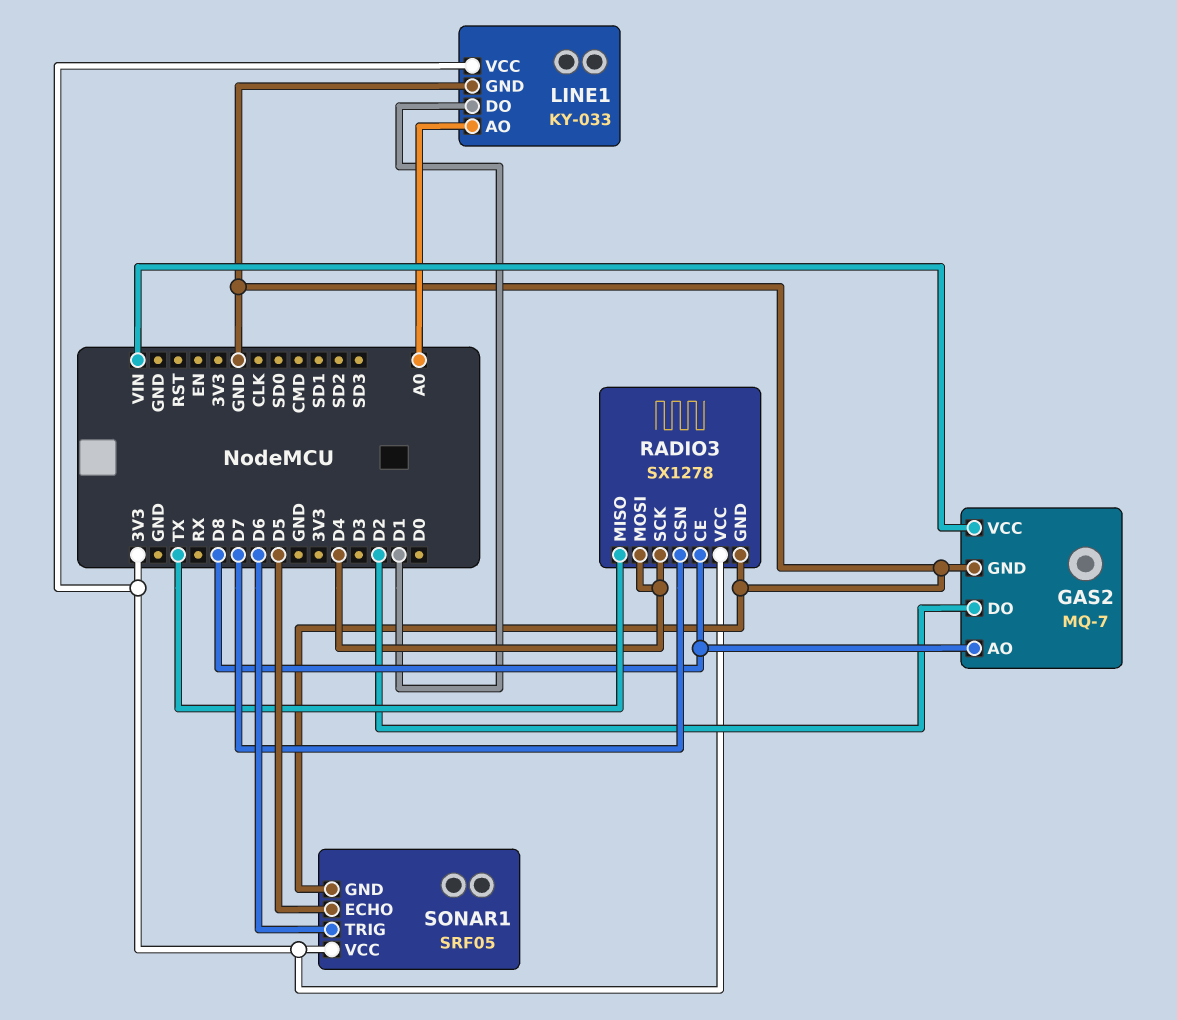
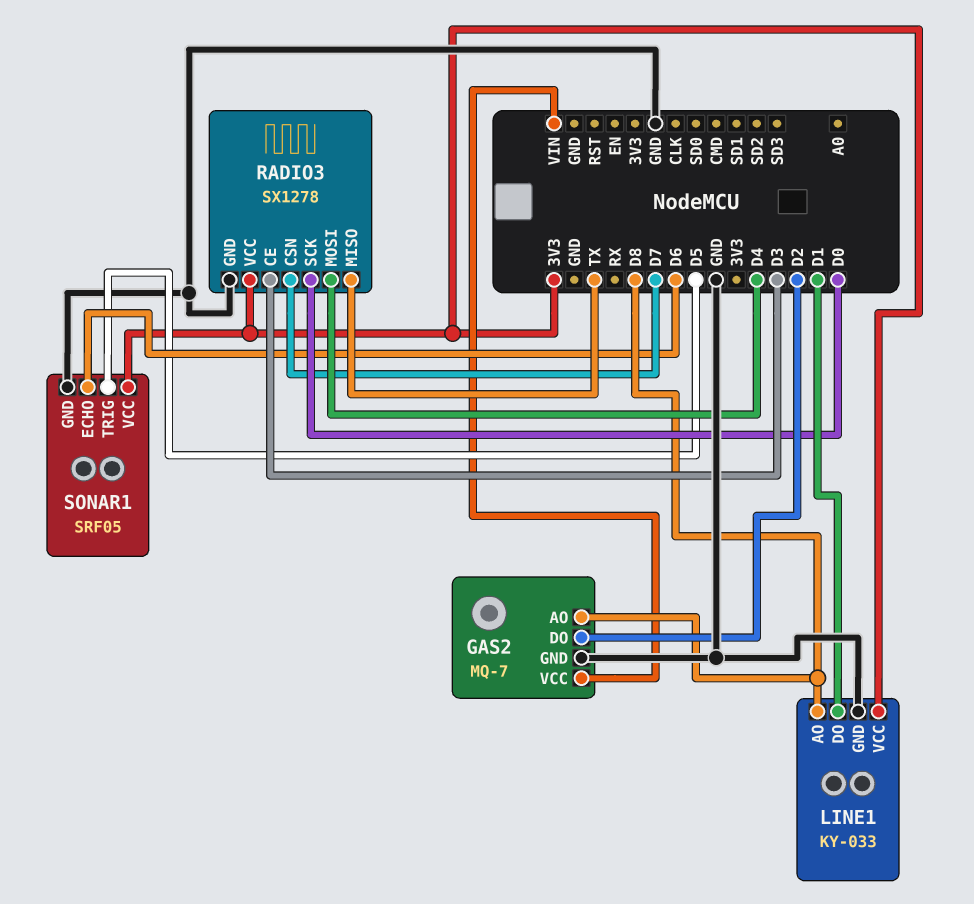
LINE1 pin AO: A0 -> D8
RADIO3 pin CE: D8 -> D3
RADIO3 pin SCK: D4 -> D0
SONAR1 pin ECHO: D5 -> D6
SONAR1 pin TRIG: D6 -> D5

